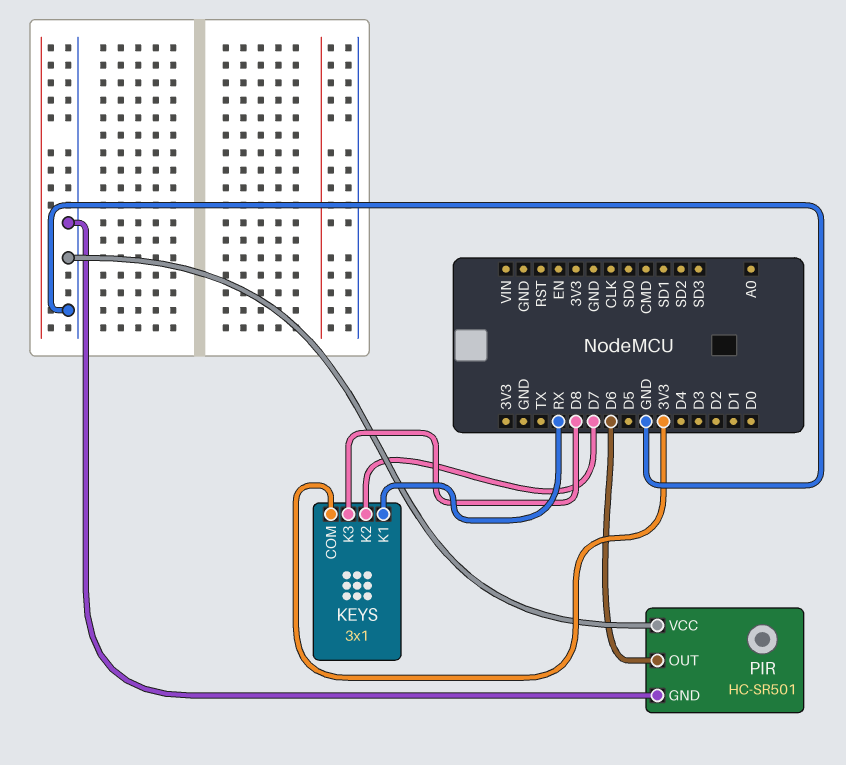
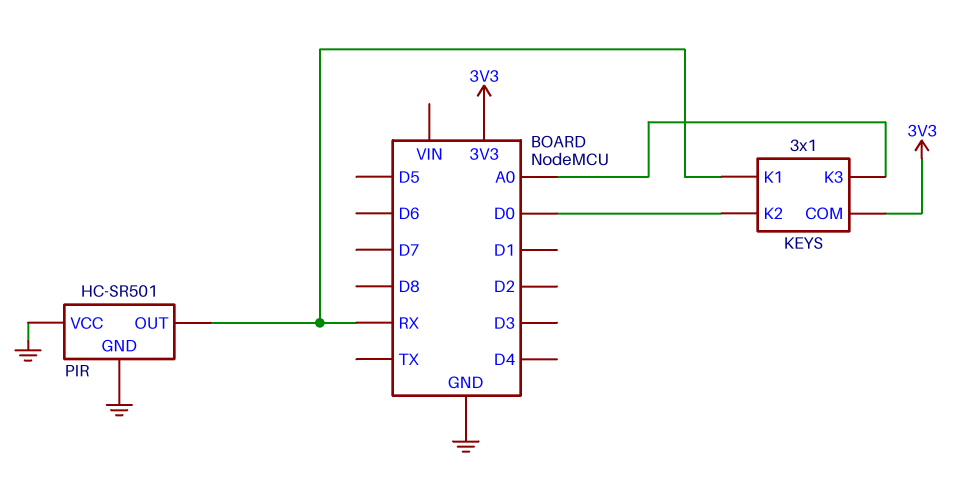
KEYS pin K2: D7 -> D0
KEYS pin K3: D8 -> A0
PIR pin OUT: D6 -> RX

